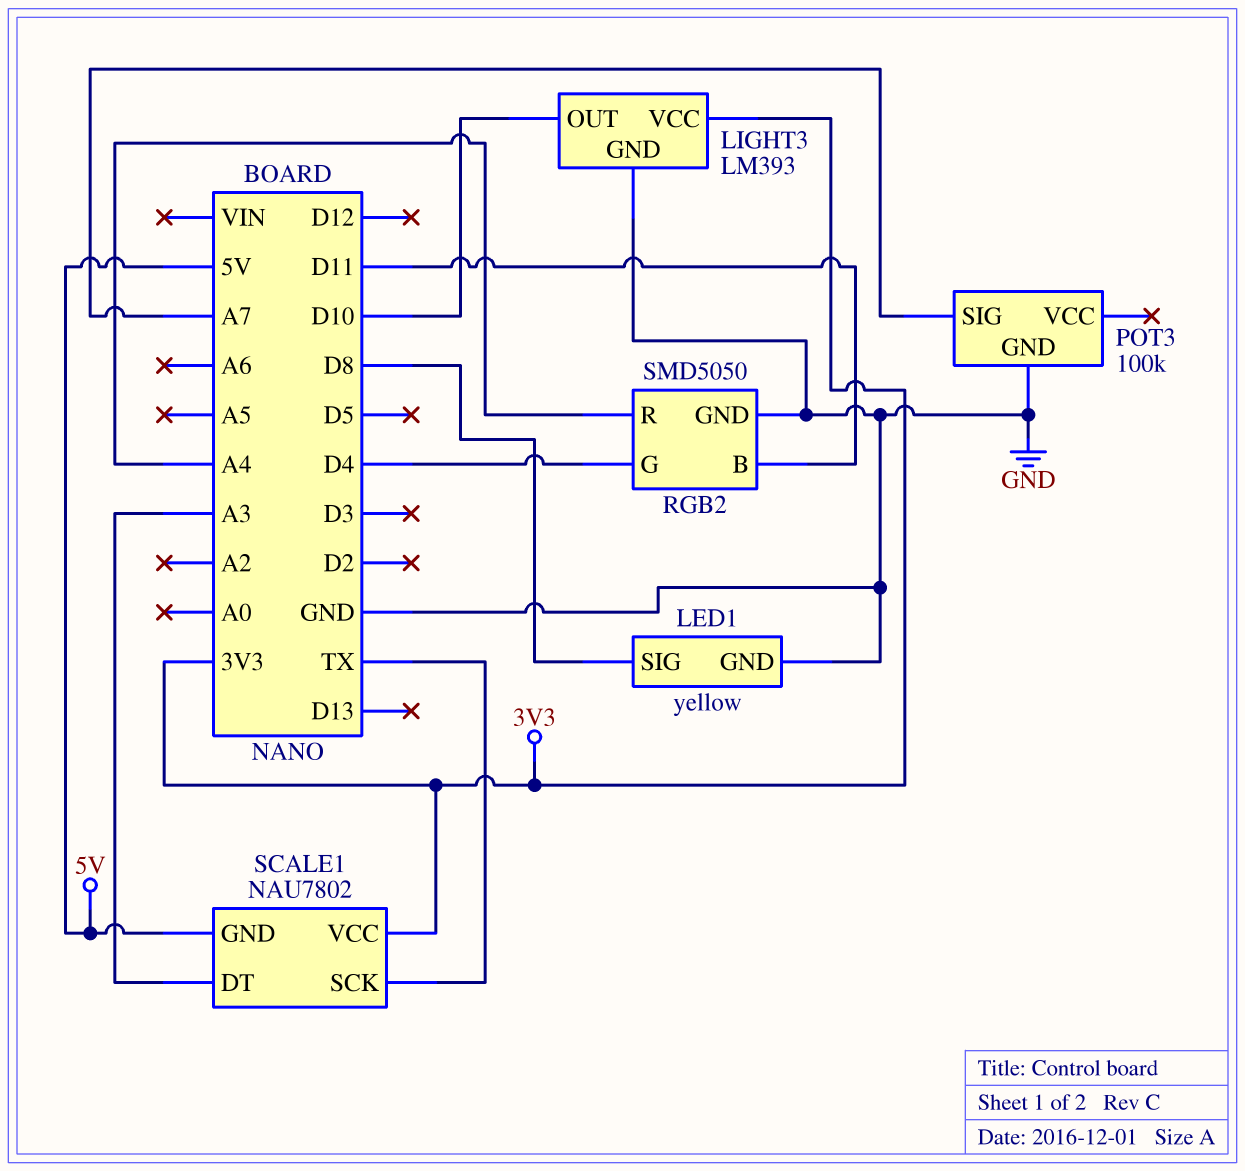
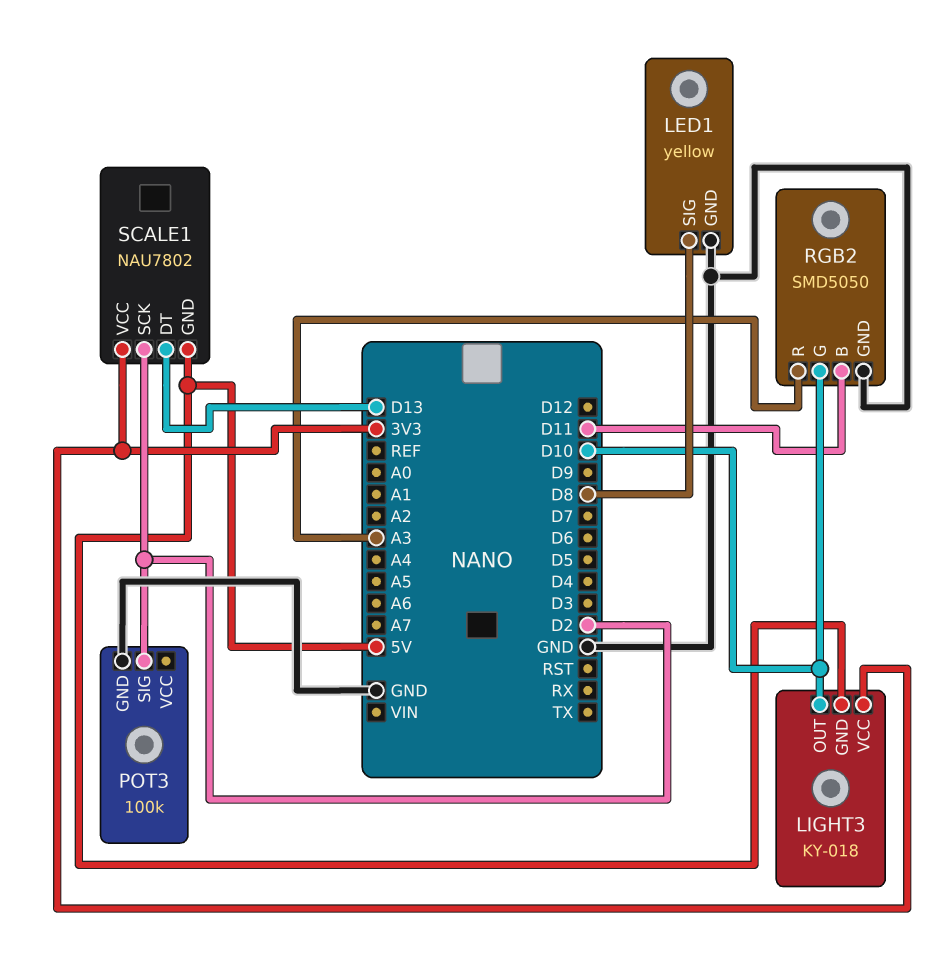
LIGHT3: LM393 -> KY-018
LIGHT3 pin GND: GND -> 5V
POT3 pin SIG: A7 -> D2
RGB2 pin G: D4 -> D10
RGB2 pin R: A4 -> A3
SCALE1 pin DT: A3 -> D13
SCALE1 pin SCK: TX -> D2

